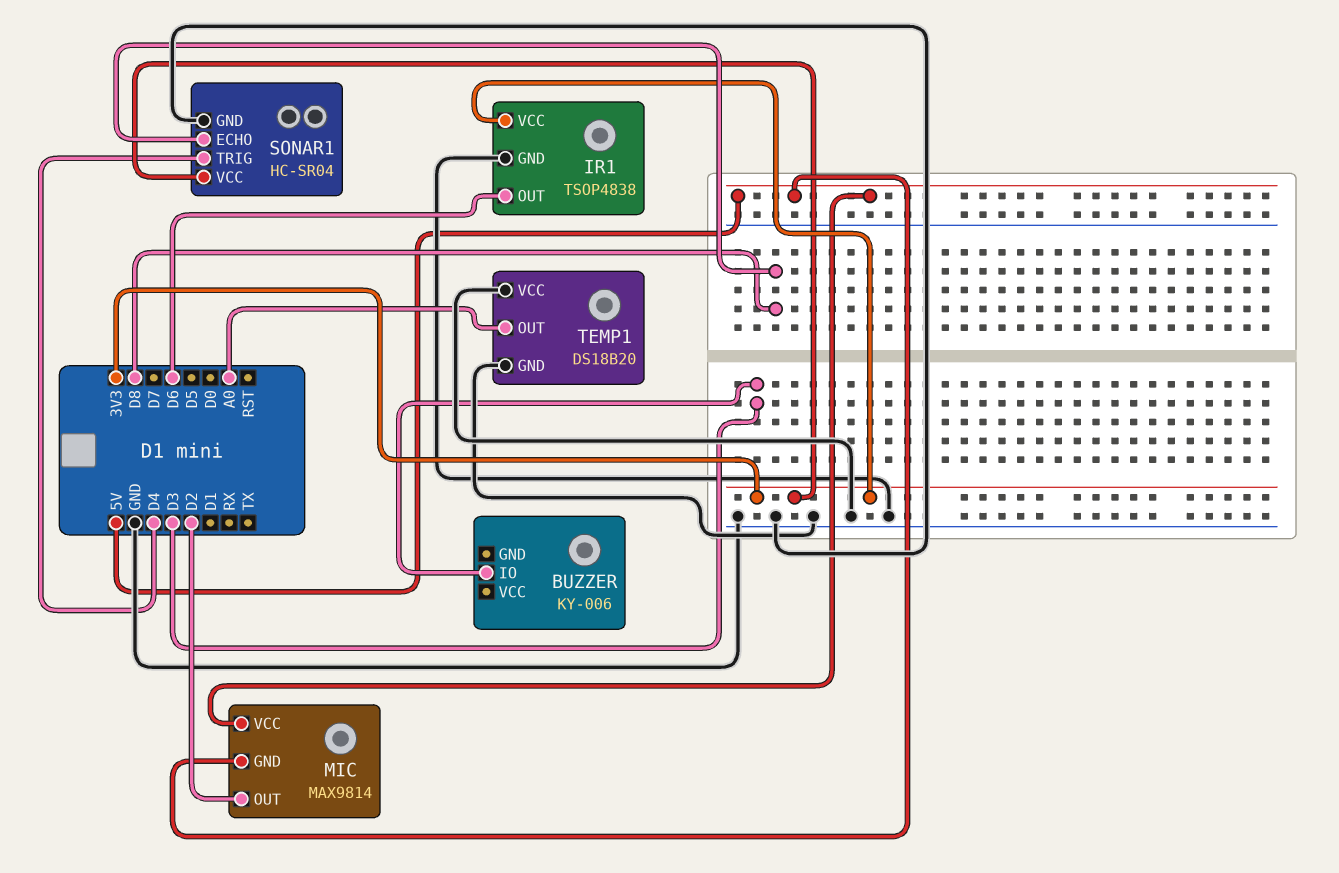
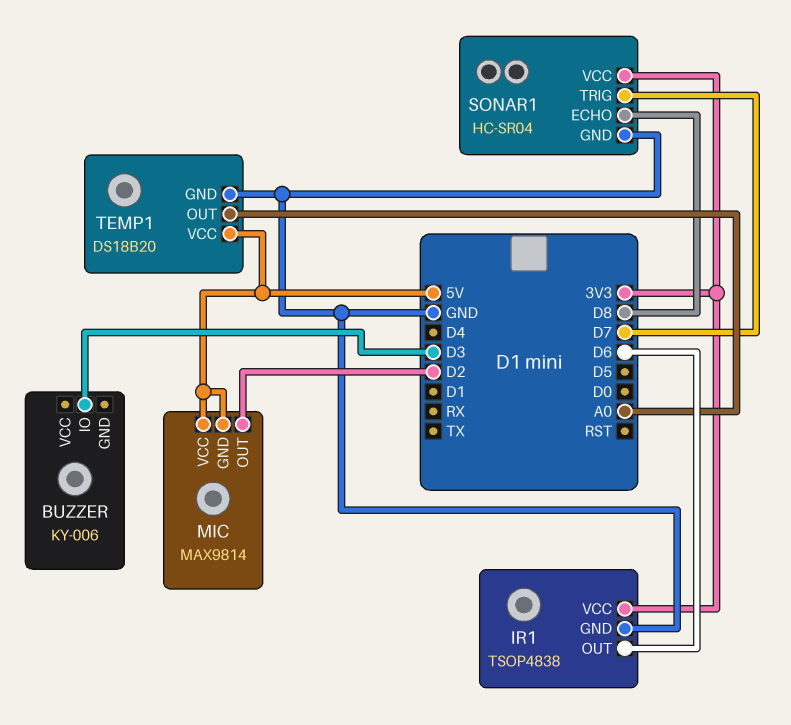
SONAR1 pin TRIG: D4 -> D7
TEMP1 pin VCC: GND -> 5V

